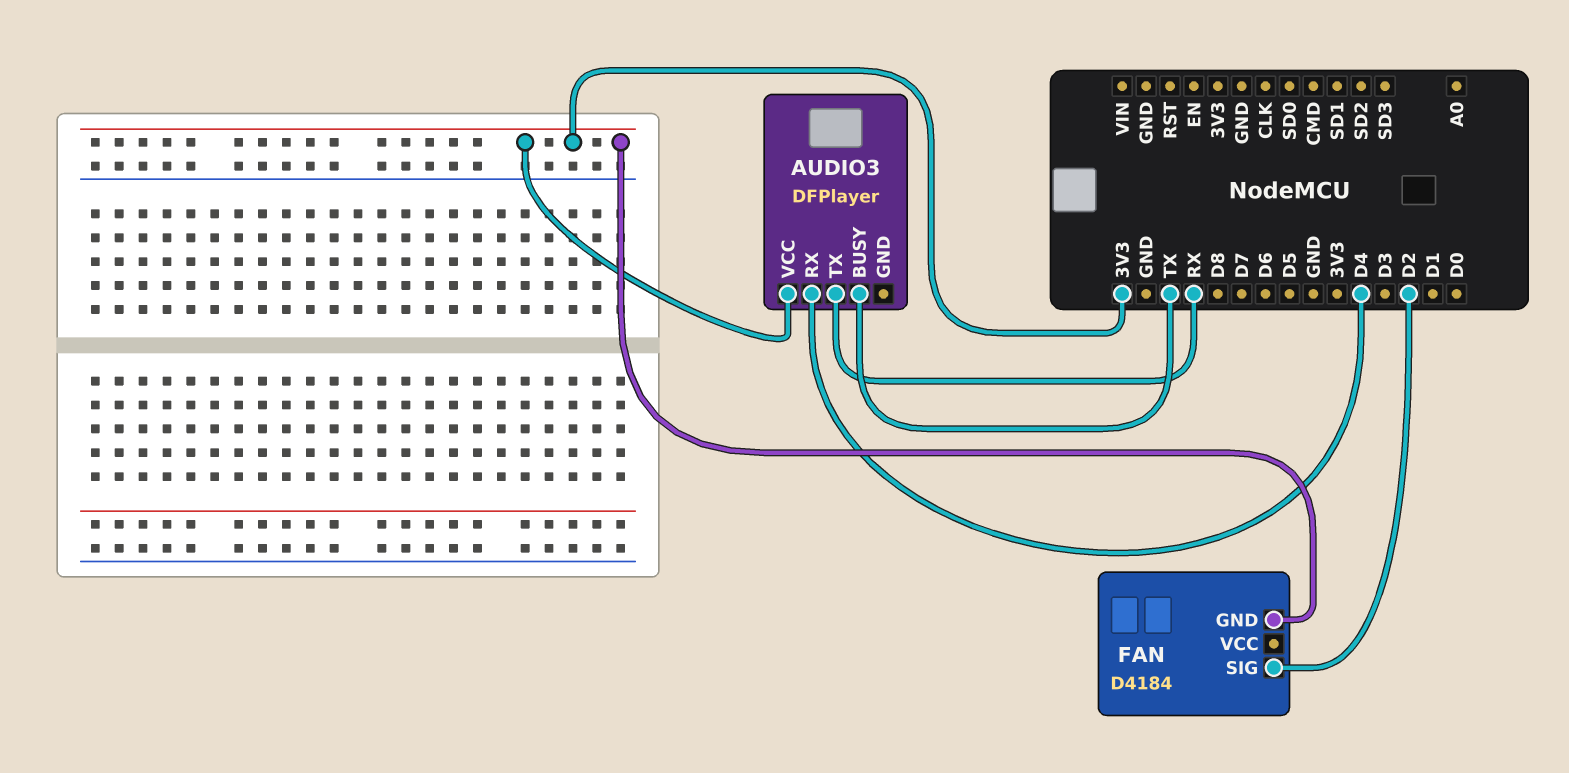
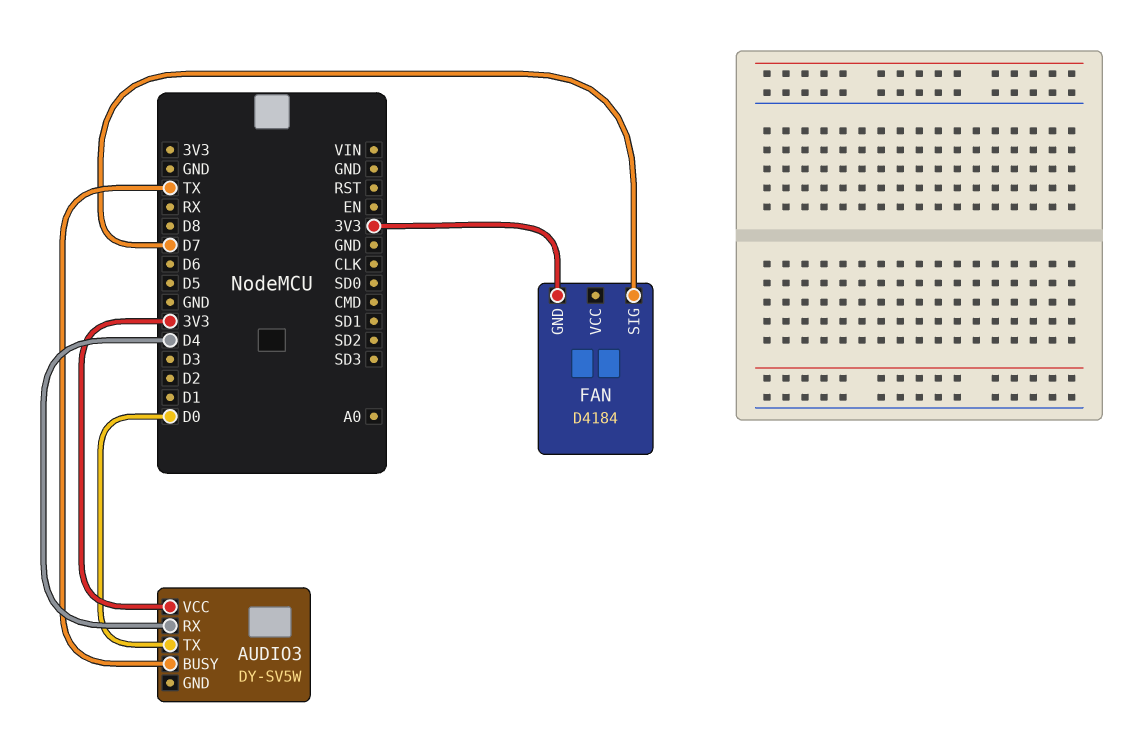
AUDIO3: DFPlayer -> DY-SV5W
AUDIO3 pin TX: RX -> D0
FAN pin SIG: D2 -> D7

